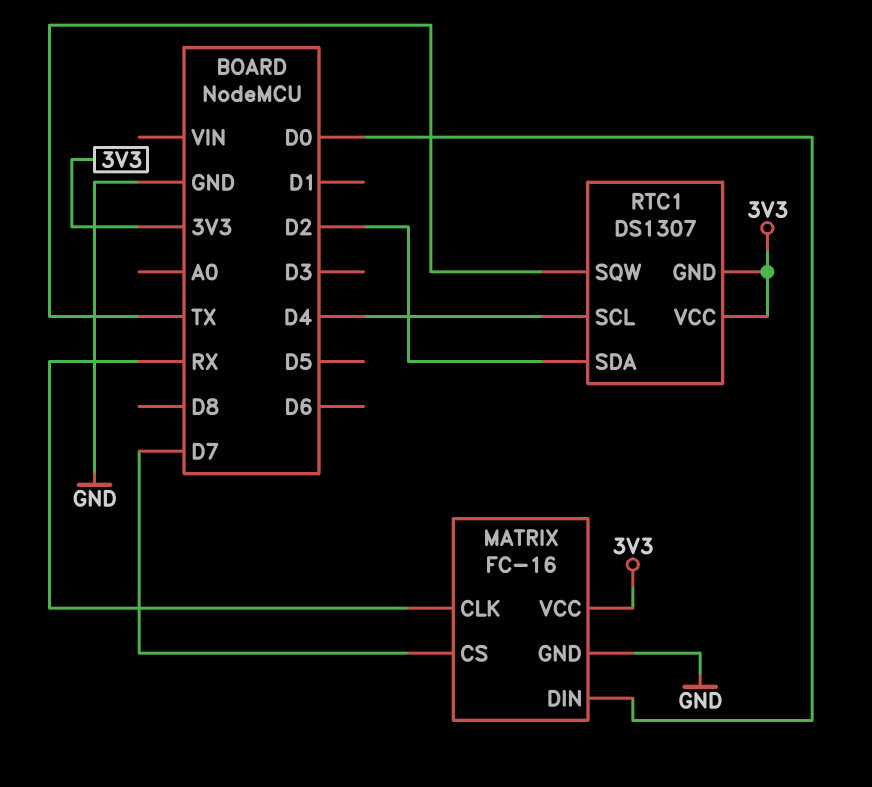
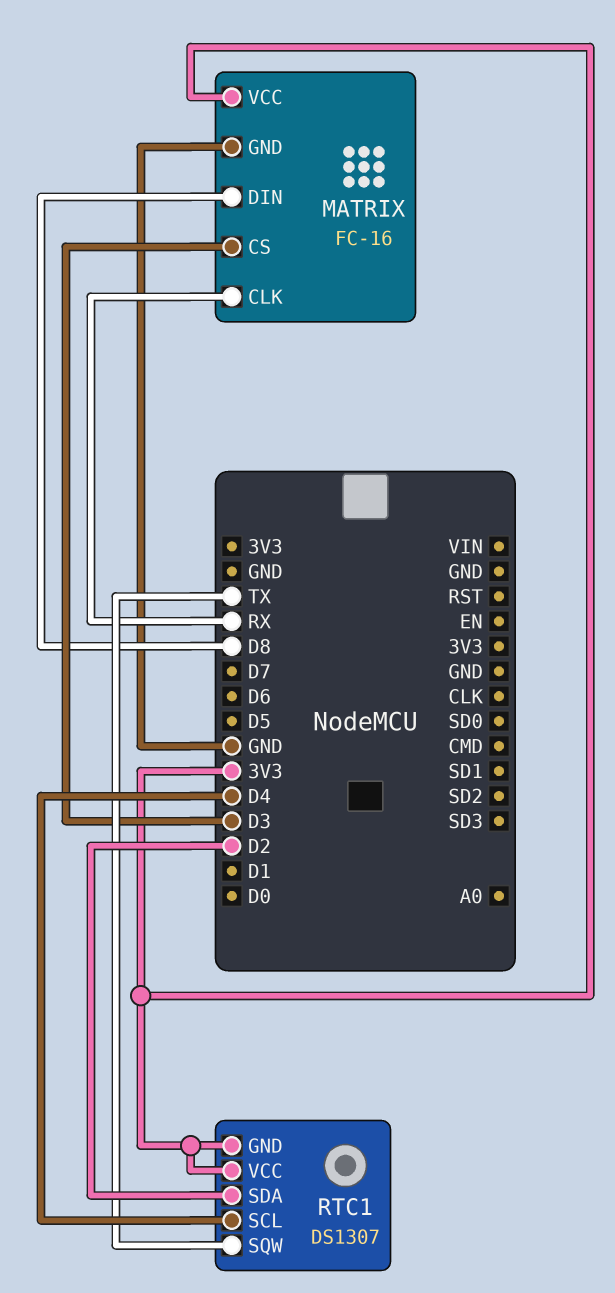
MATRIX pin CS: D7 -> D3
MATRIX pin DIN: D0 -> D8

